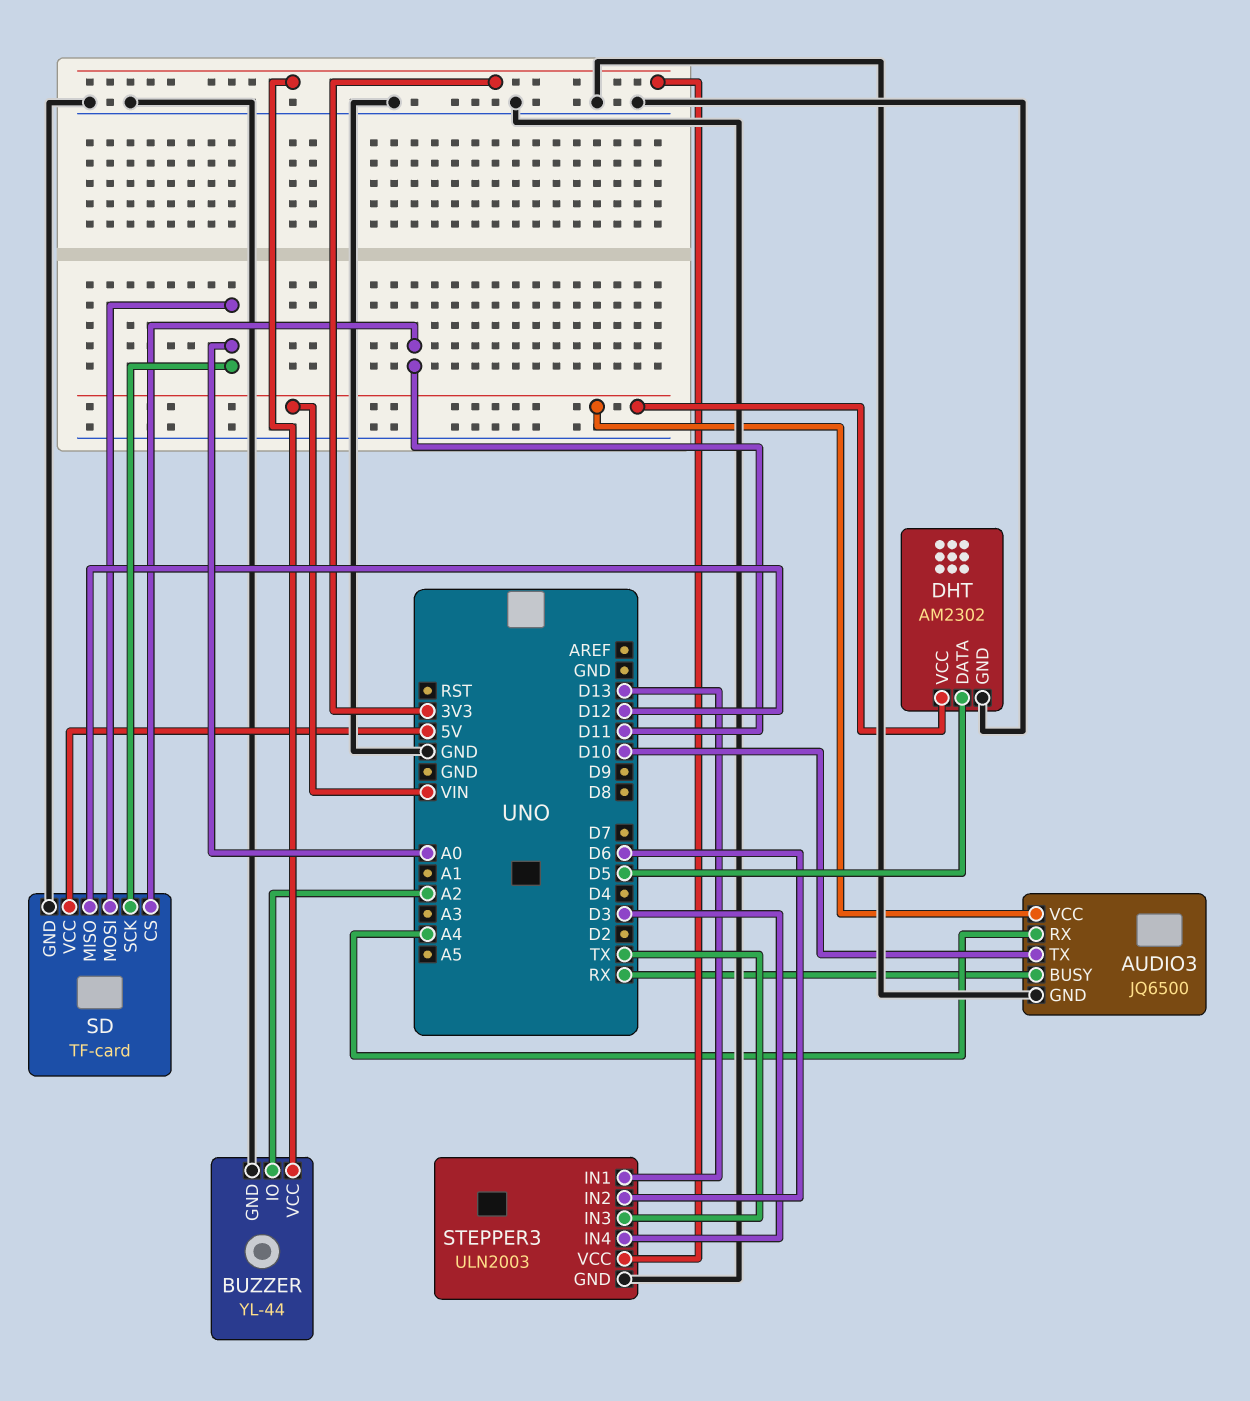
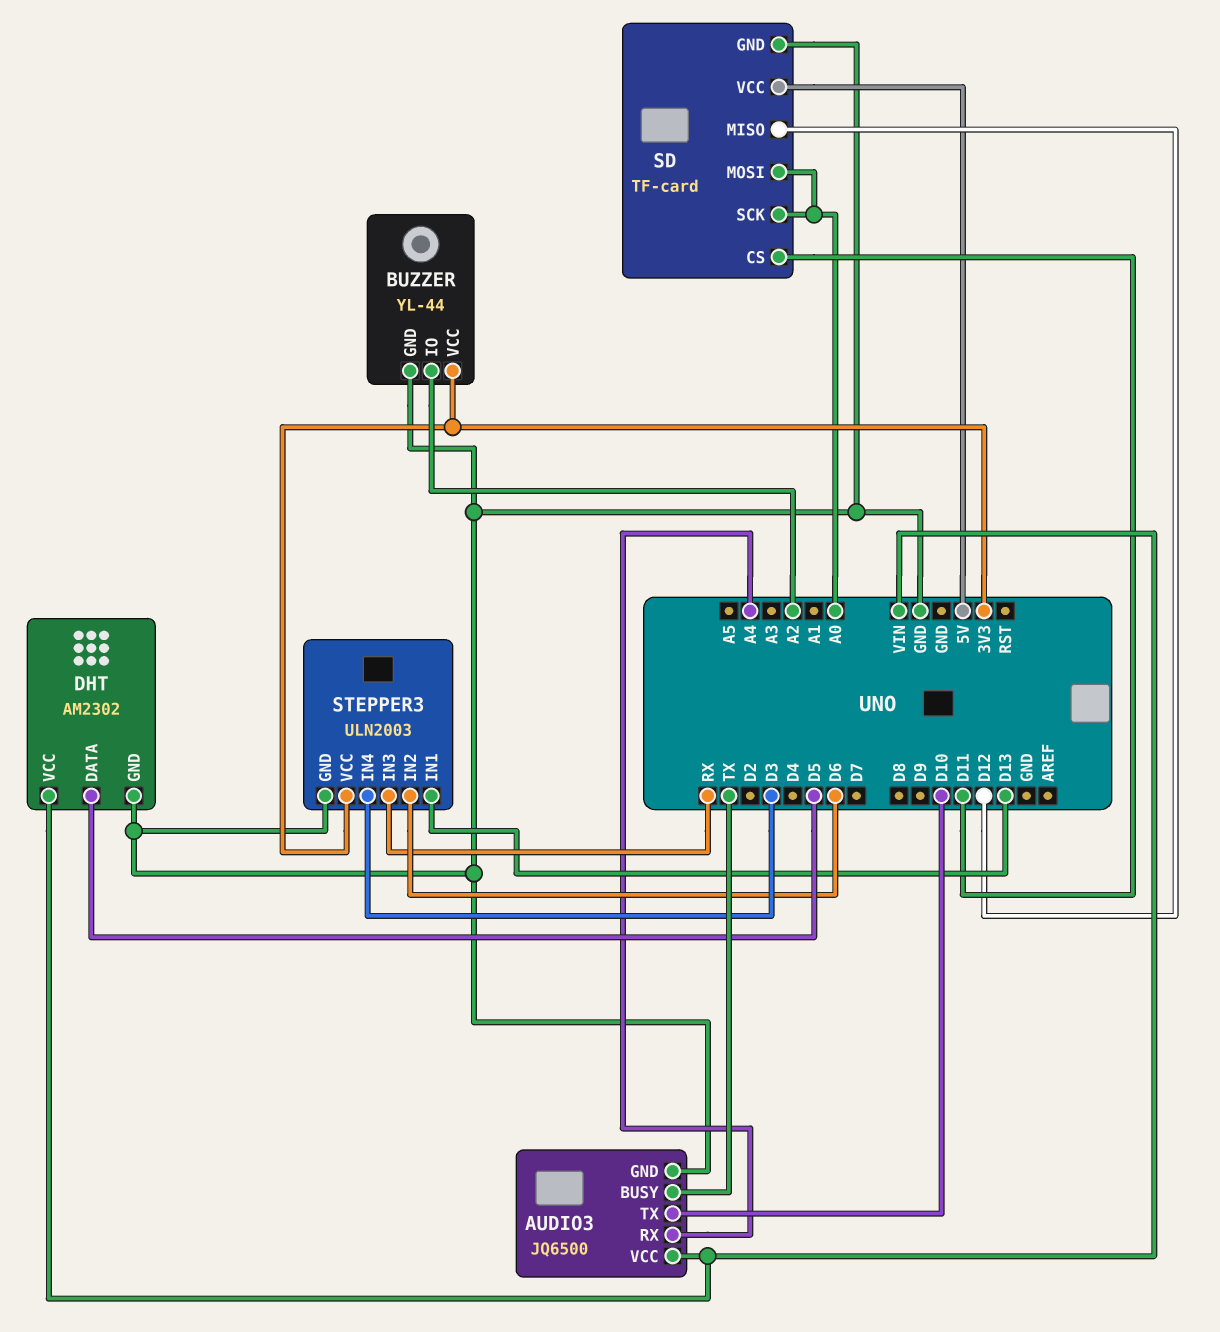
AUDIO3 pin BUSY: RX -> TX
STEPPER3 pin IN3: TX -> RX

